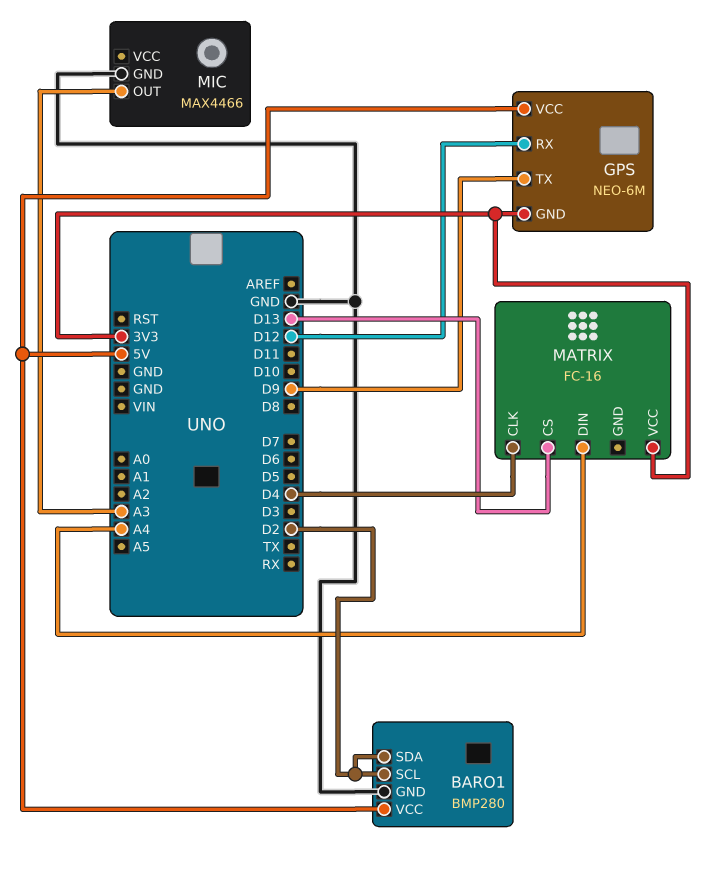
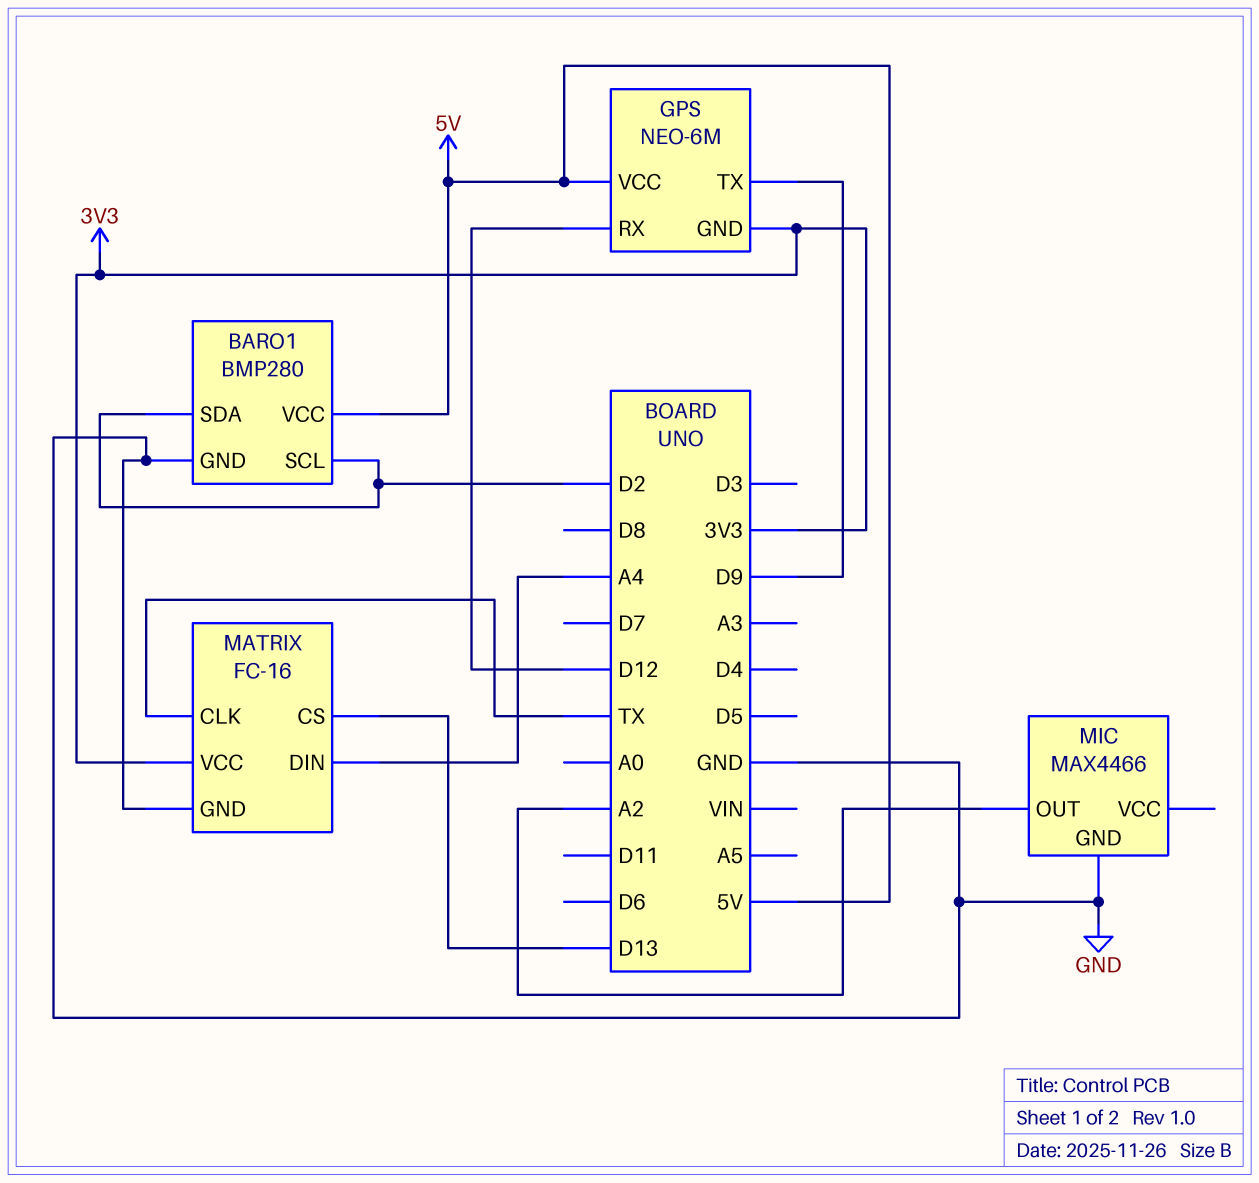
MATRIX pin CLK: D4 -> TX
MATRIX pin GND: none -> GND
MIC pin OUT: A3 -> A2

